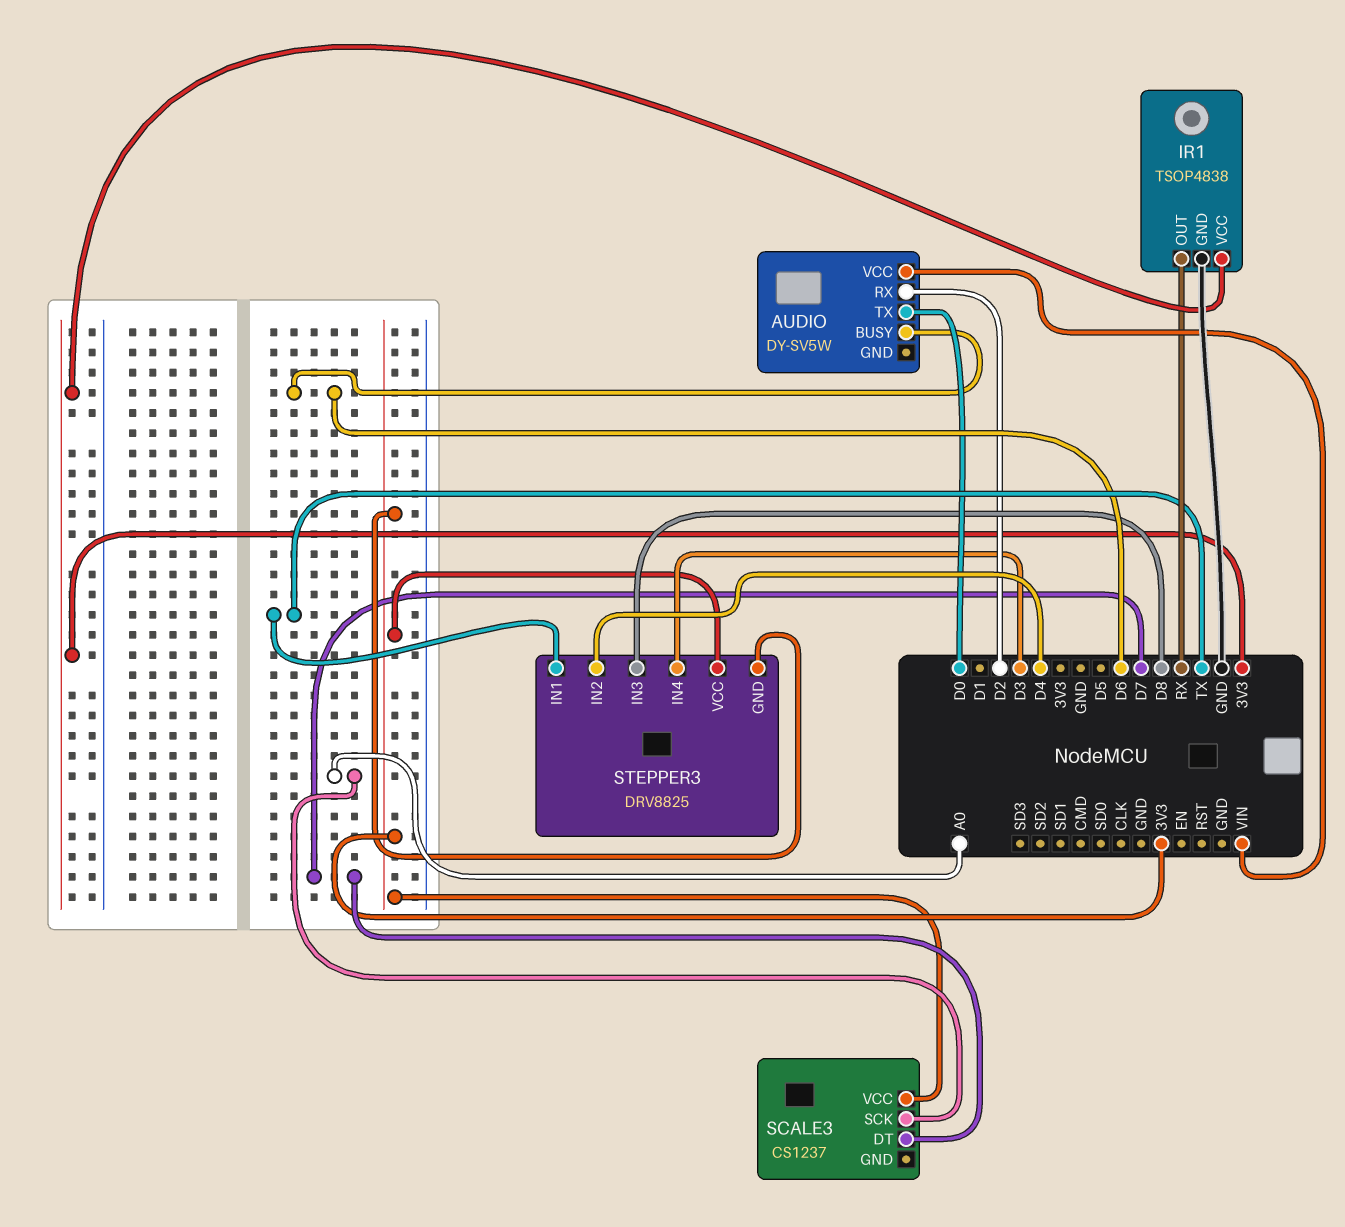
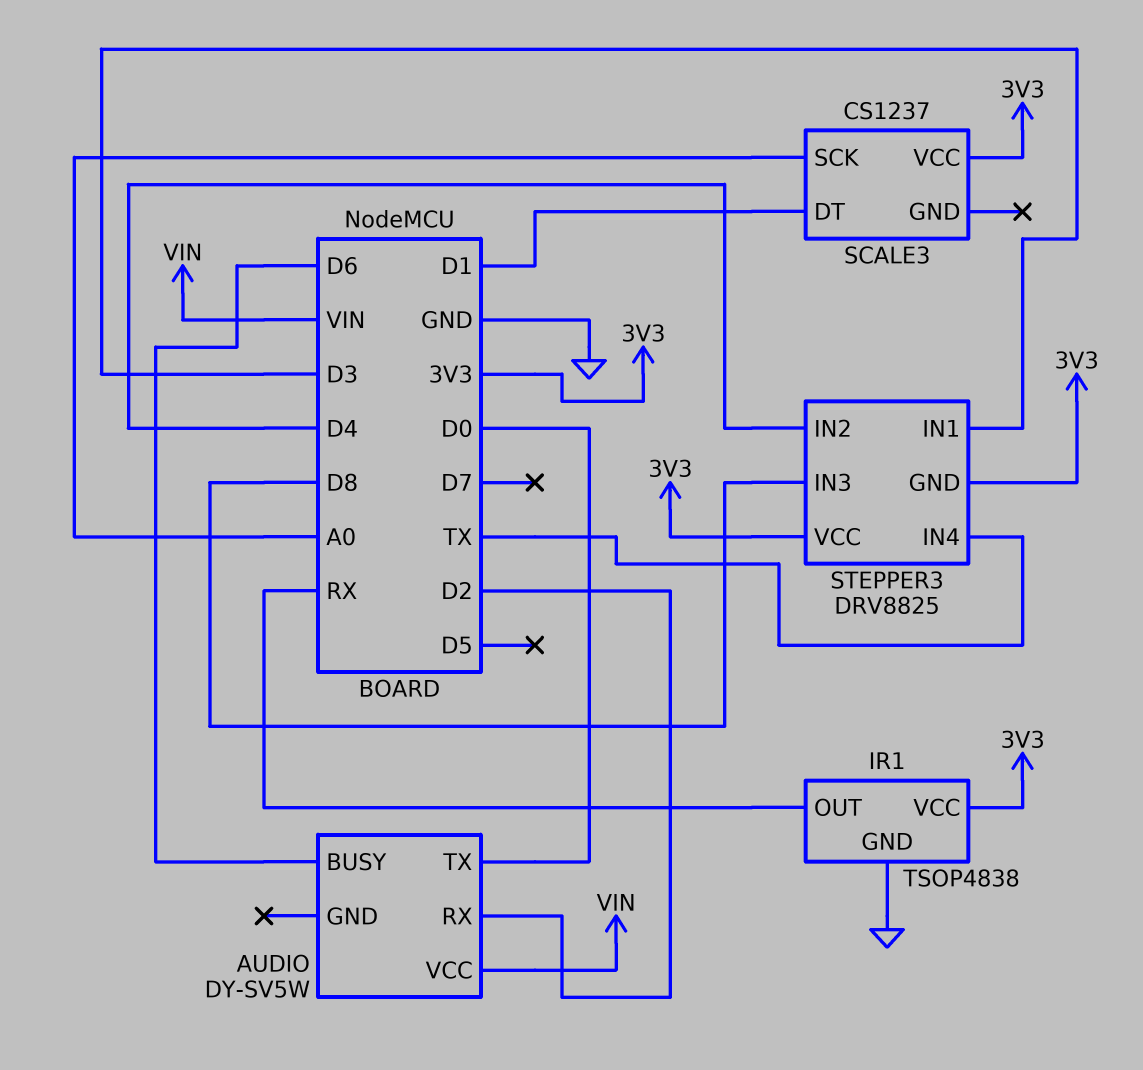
SCALE3 pin DT: D7 -> D1
STEPPER3 pin IN1: TX -> D3
STEPPER3 pin IN4: D3 -> TX

